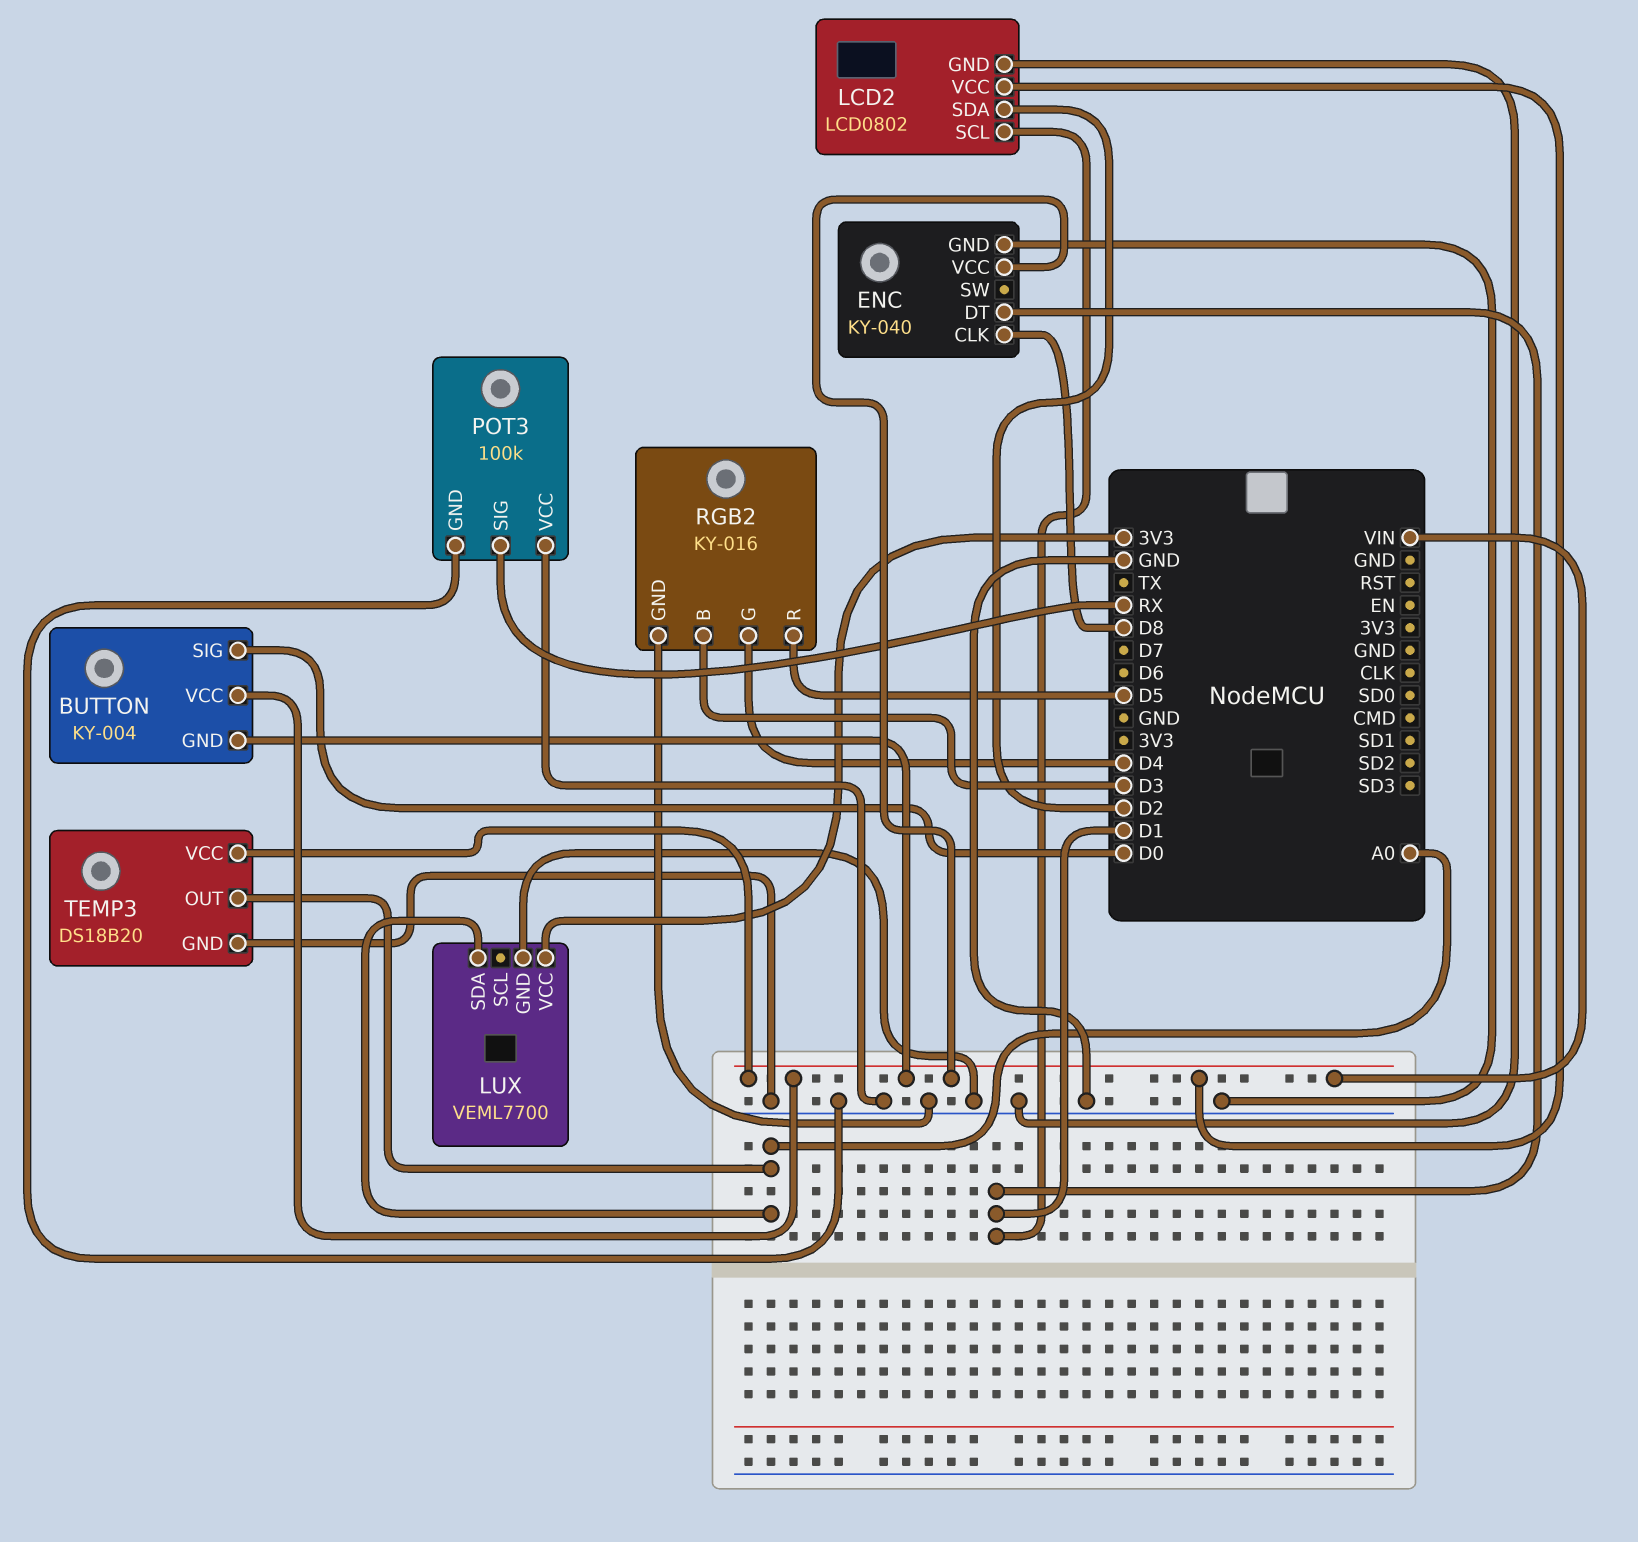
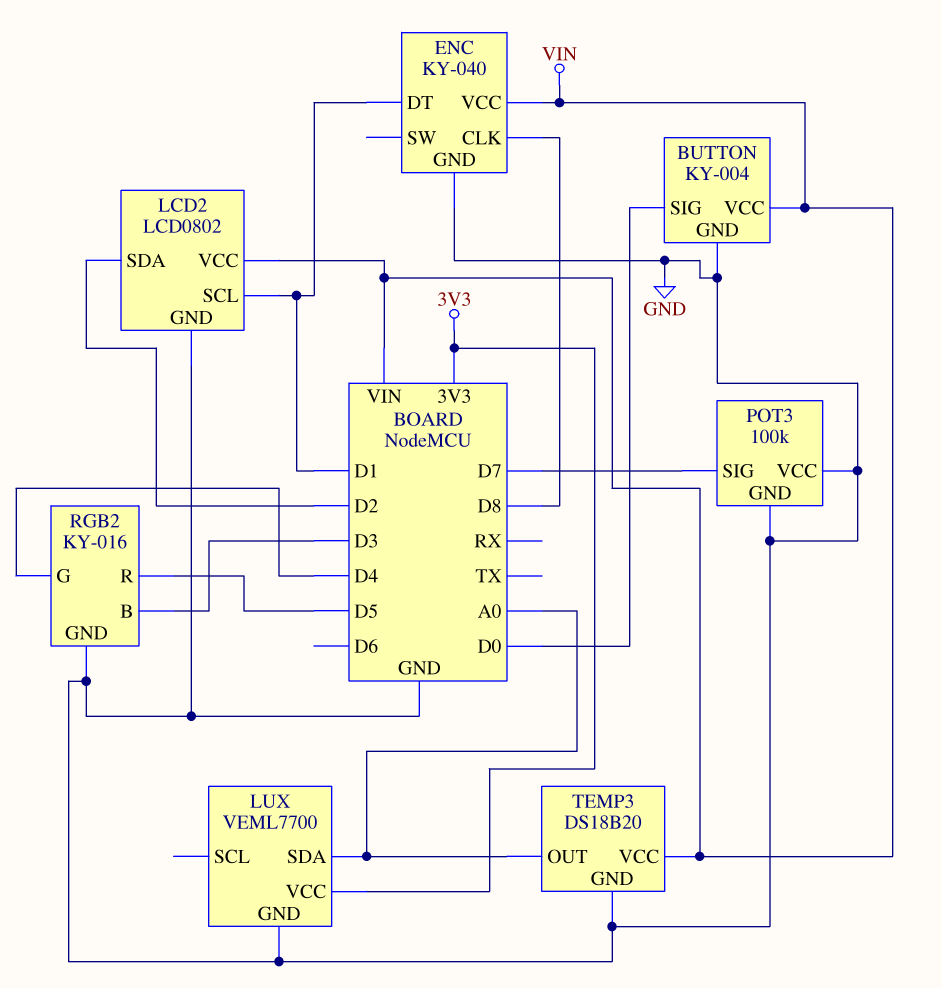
BUTTON pin GND: VIN -> GND
POT3 pin SIG: RX -> D7

